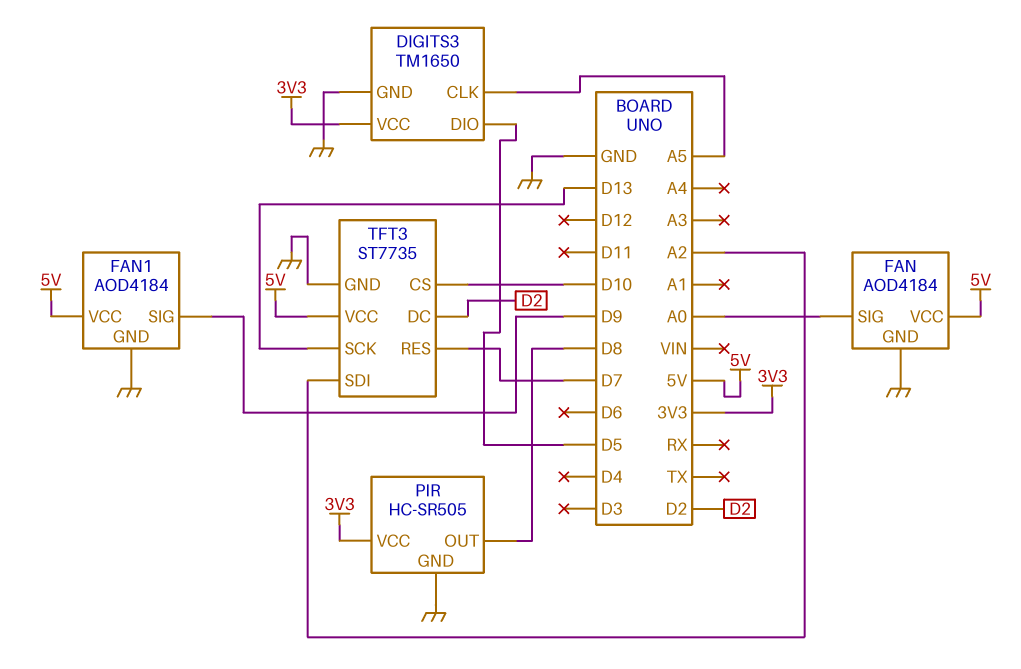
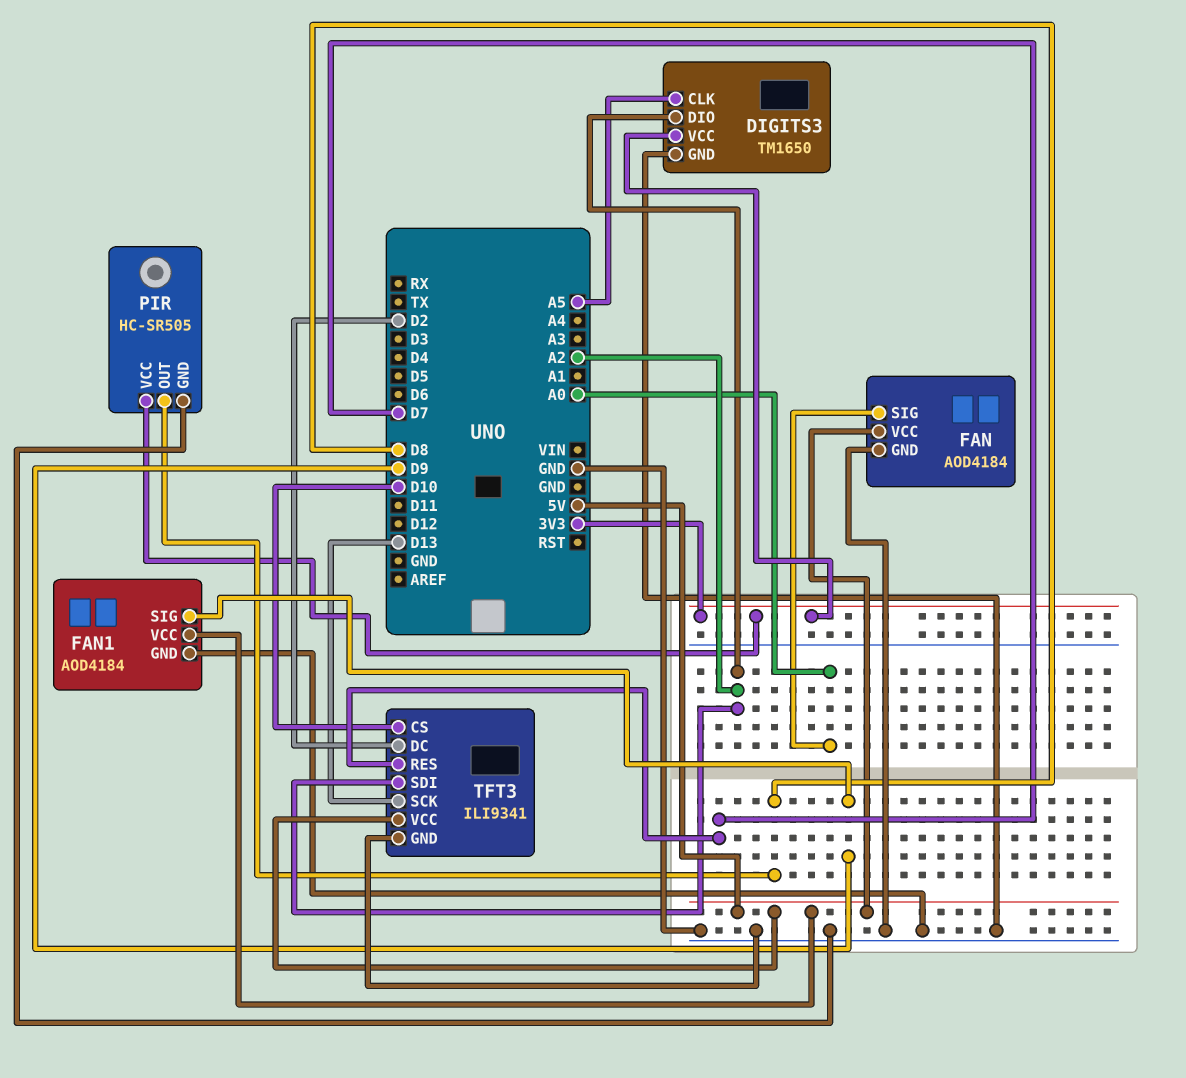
DIGITS3 pin DIO: D5 -> A2
TFT3: ST7735 -> ILI9341

